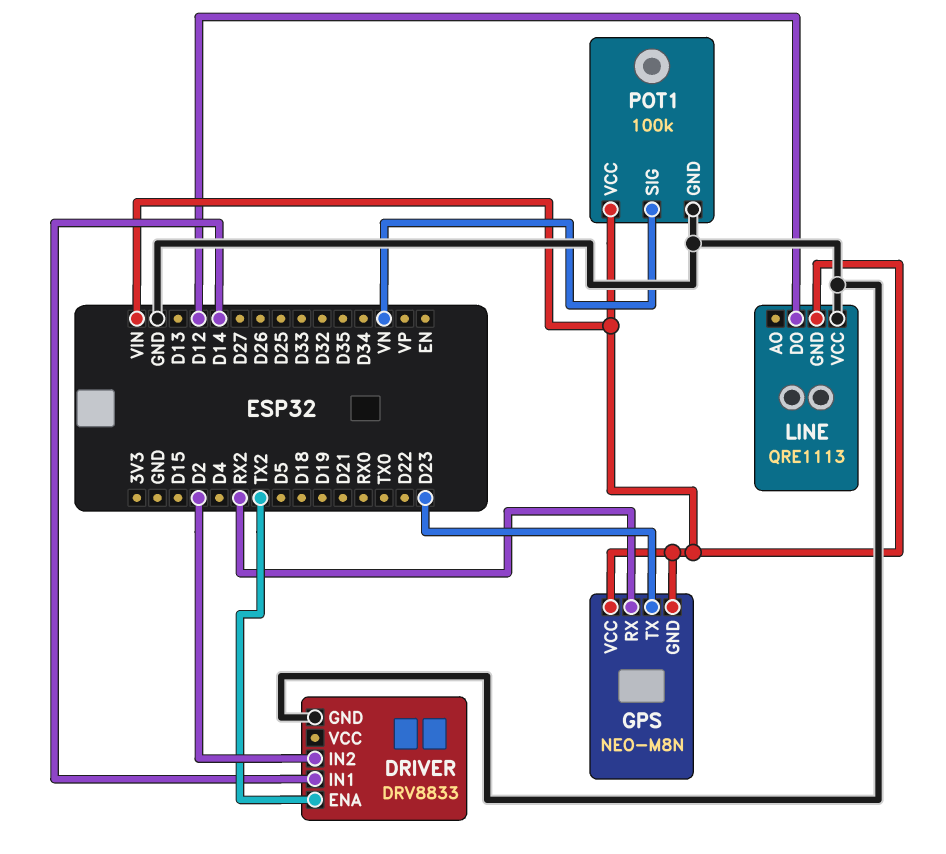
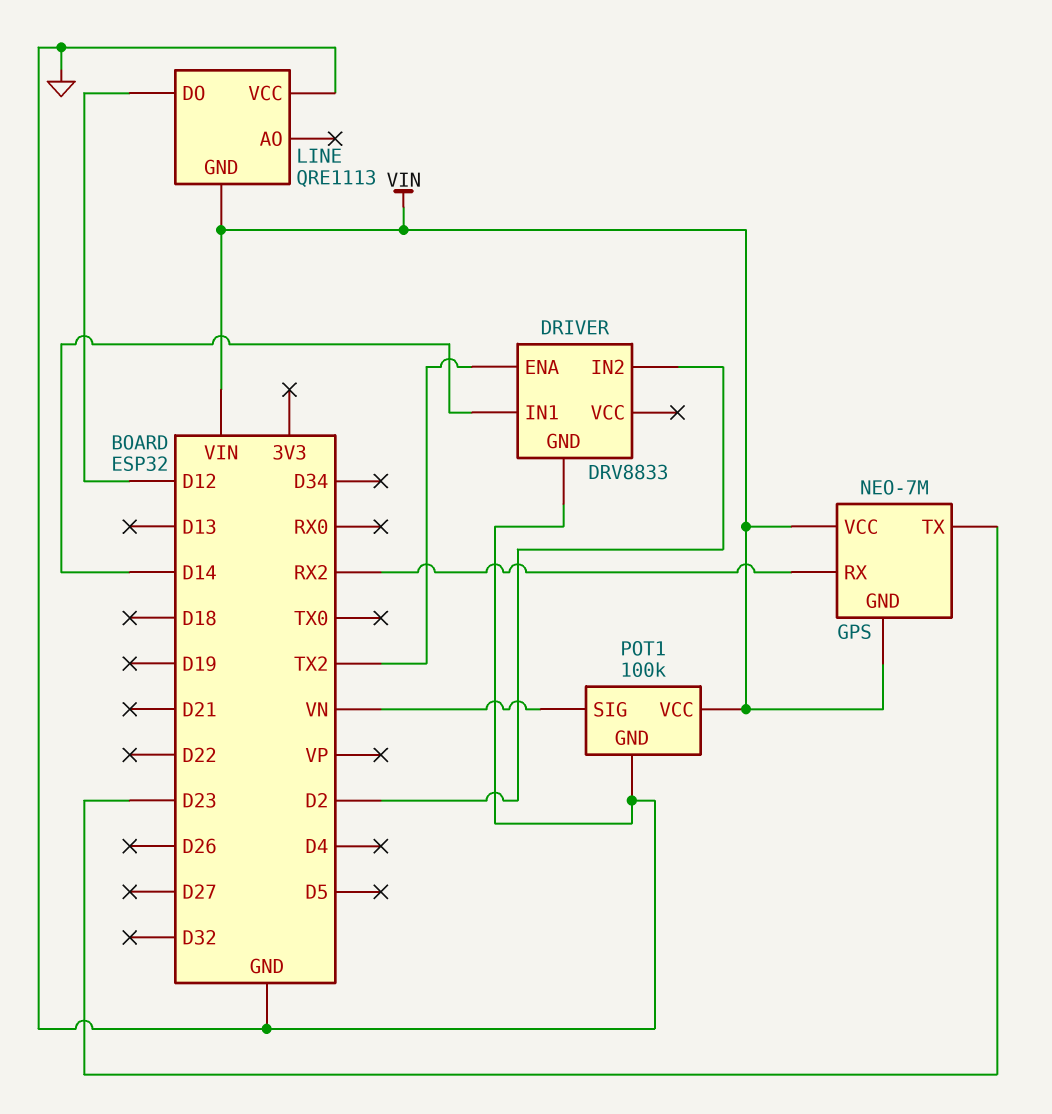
GPS: NEO-M8N -> NEO-7M

